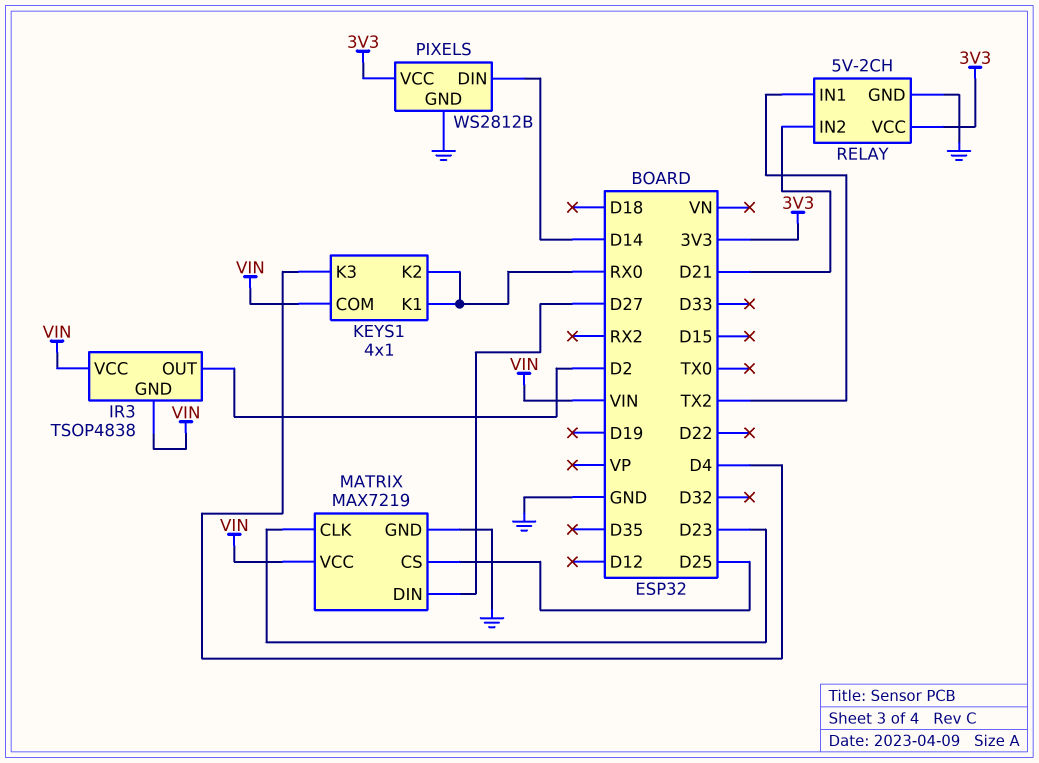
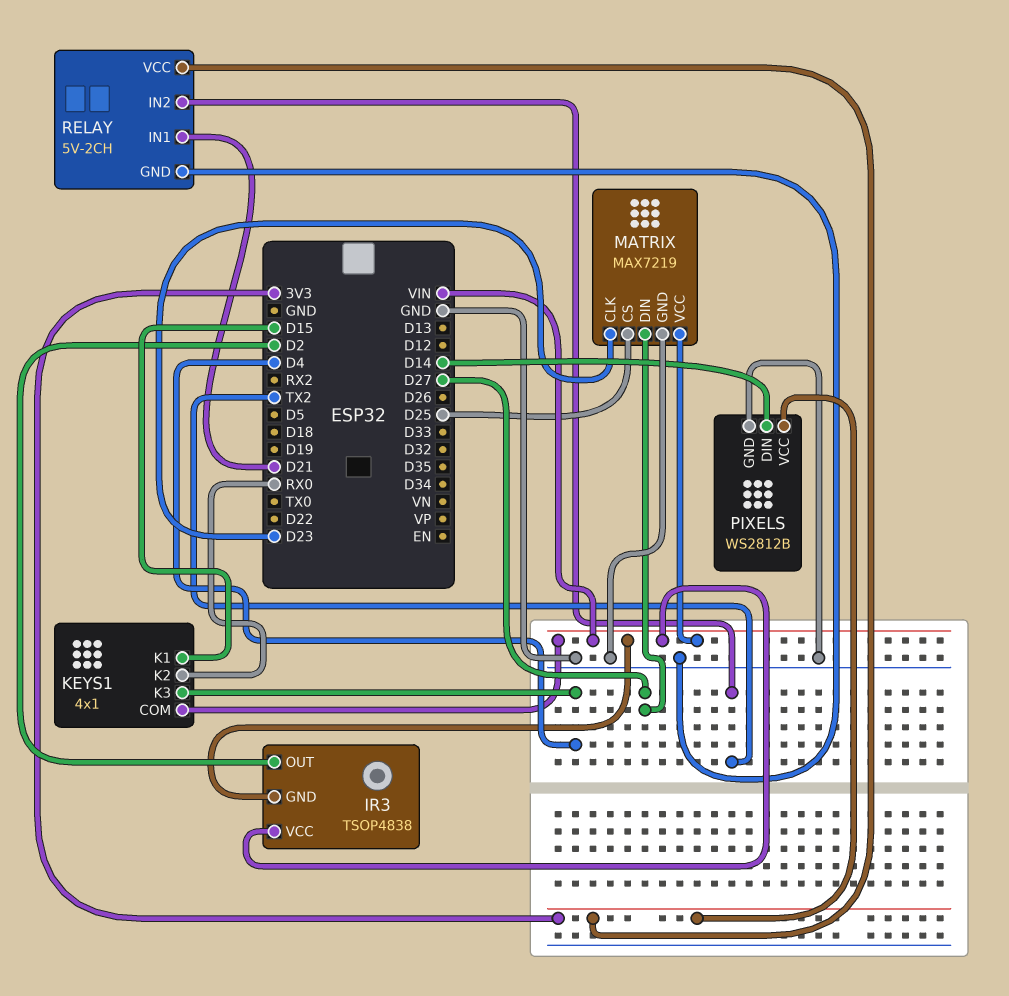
KEYS1 pin K1: RX0 -> D15
RELAY pin IN1: TX2 -> D21
RELAY pin IN2: D21 -> TX2

